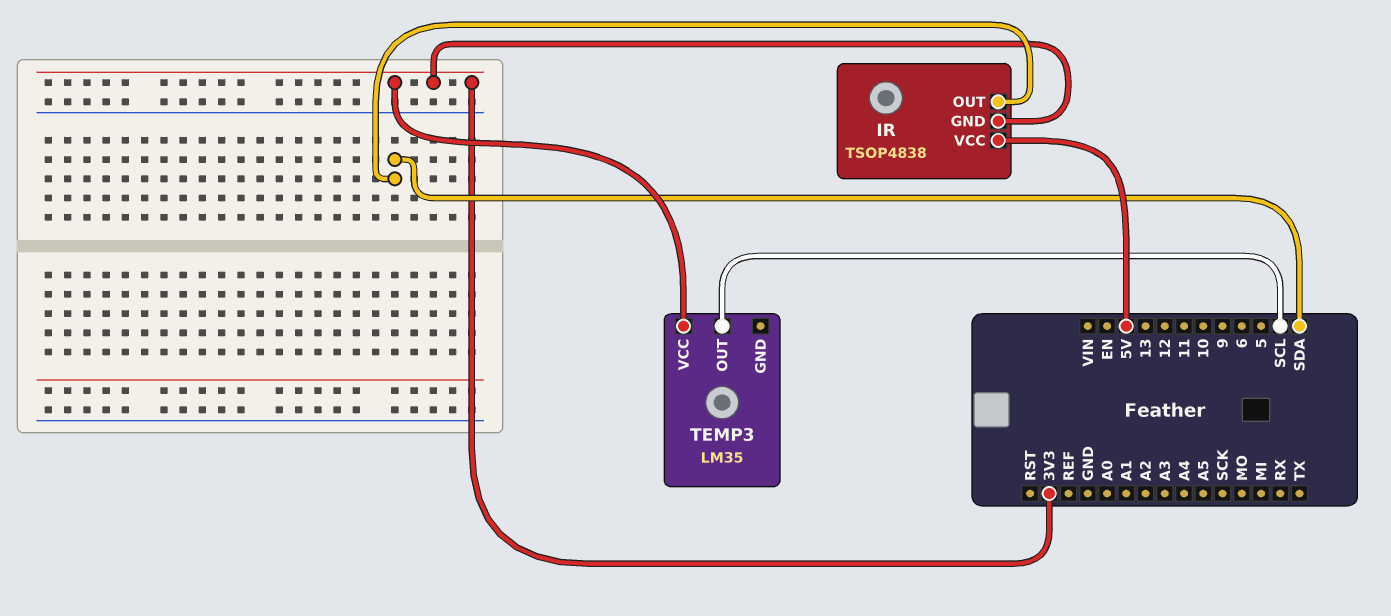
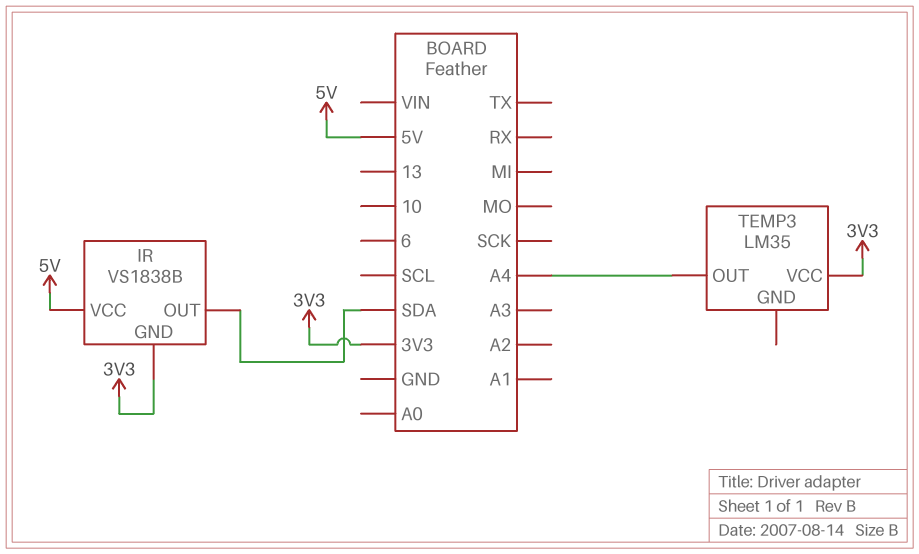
IR: TSOP4838 -> VS1838B
TEMP3 pin OUT: SCL -> A4

